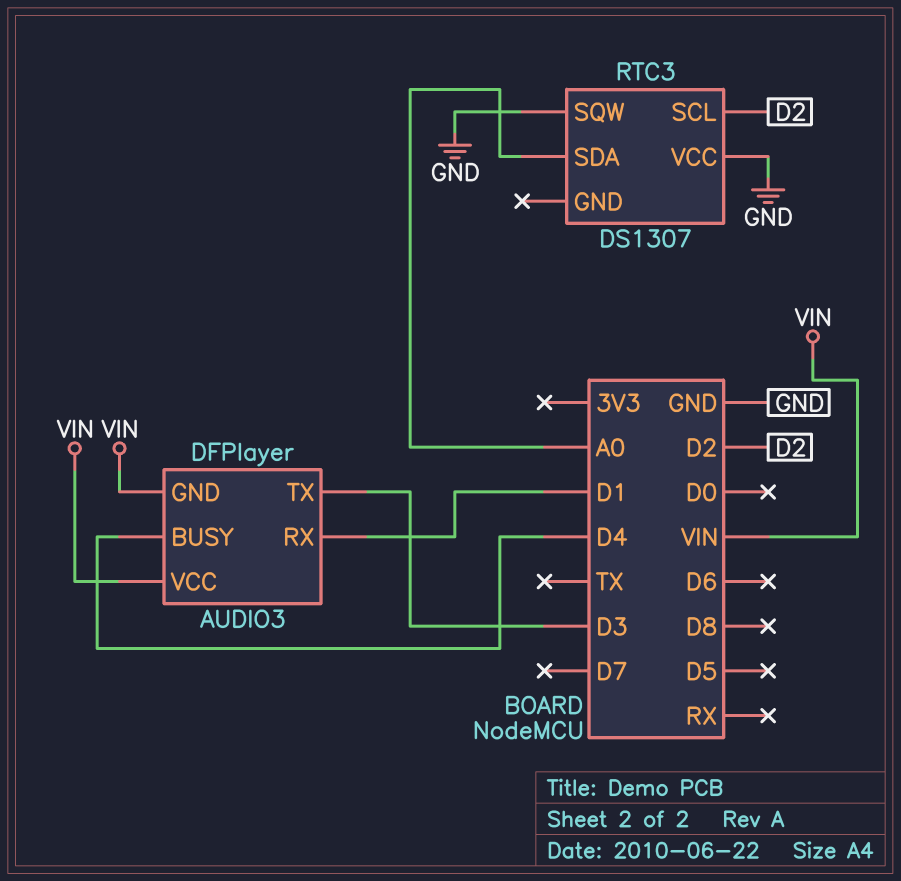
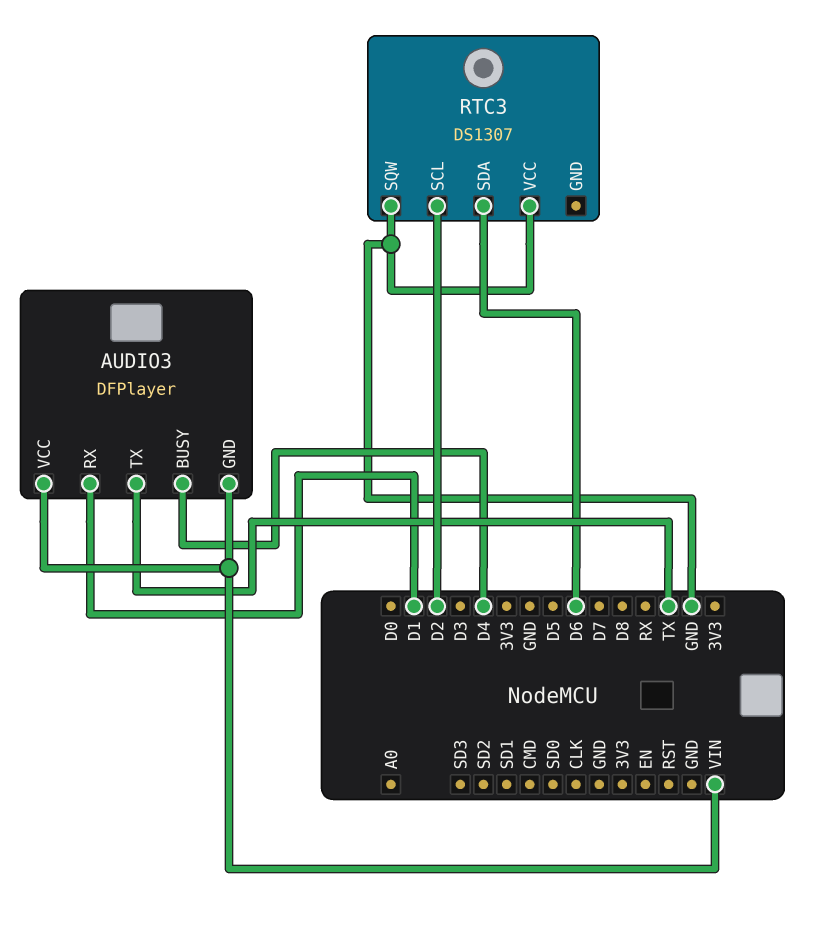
AUDIO3 pin TX: D3 -> TX
RTC3 pin SDA: A0 -> D6

